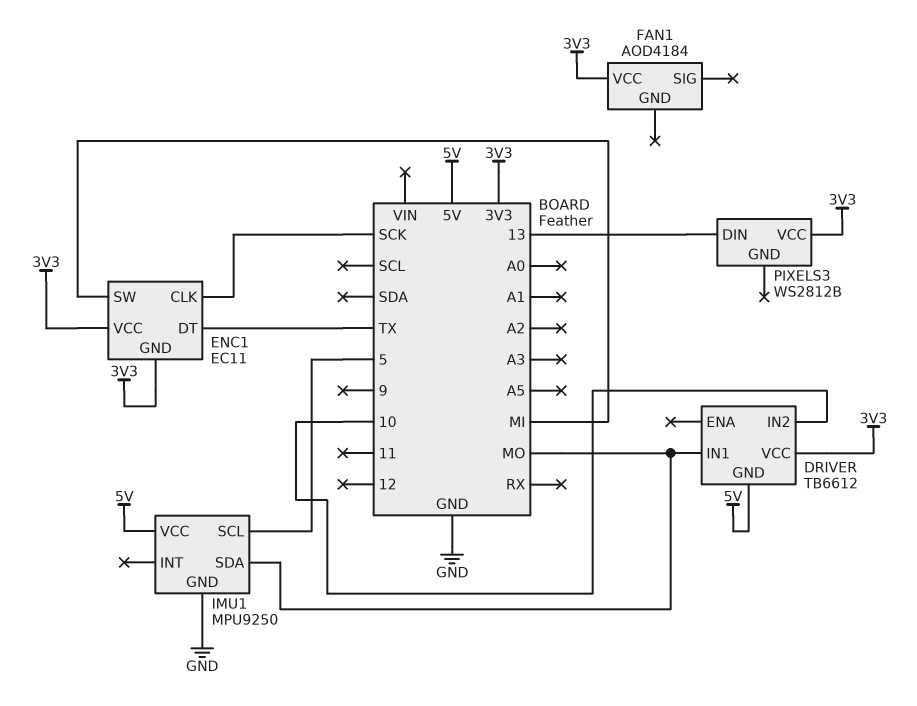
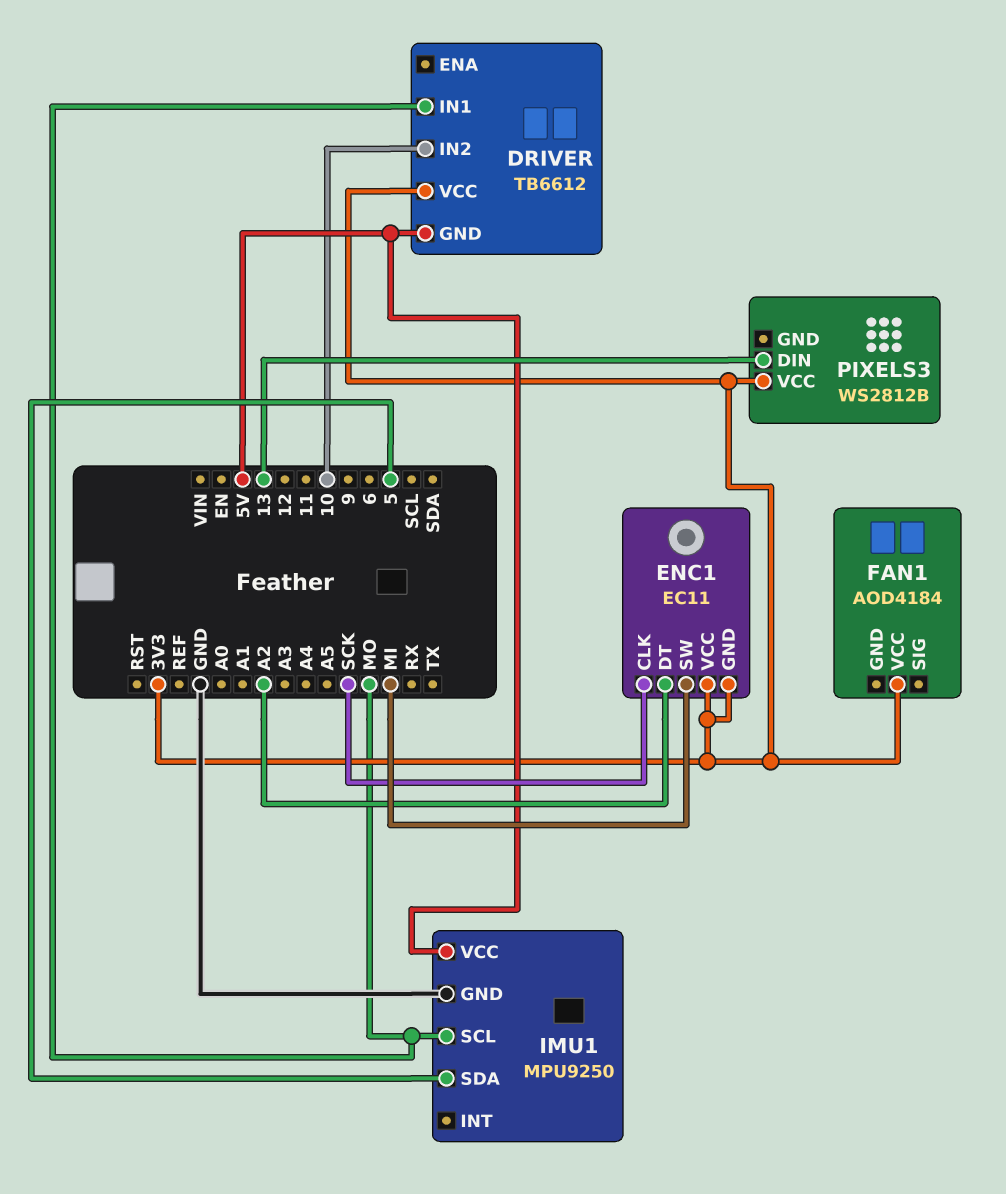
ENC1 pin DT: TX -> A2
IMU1 pin SCL: 5 -> MO
IMU1 pin SDA: MO -> 5

